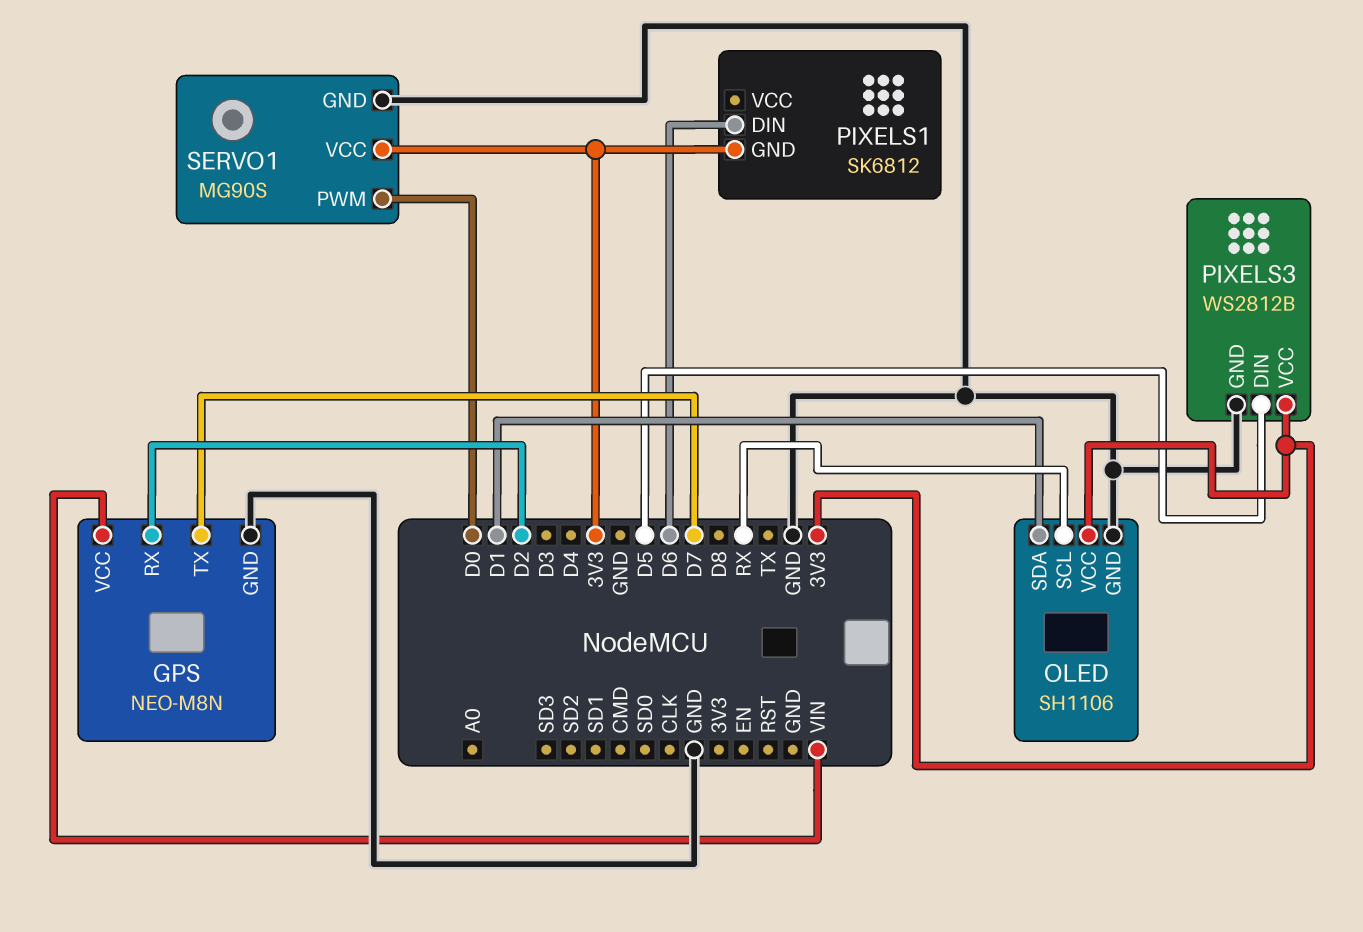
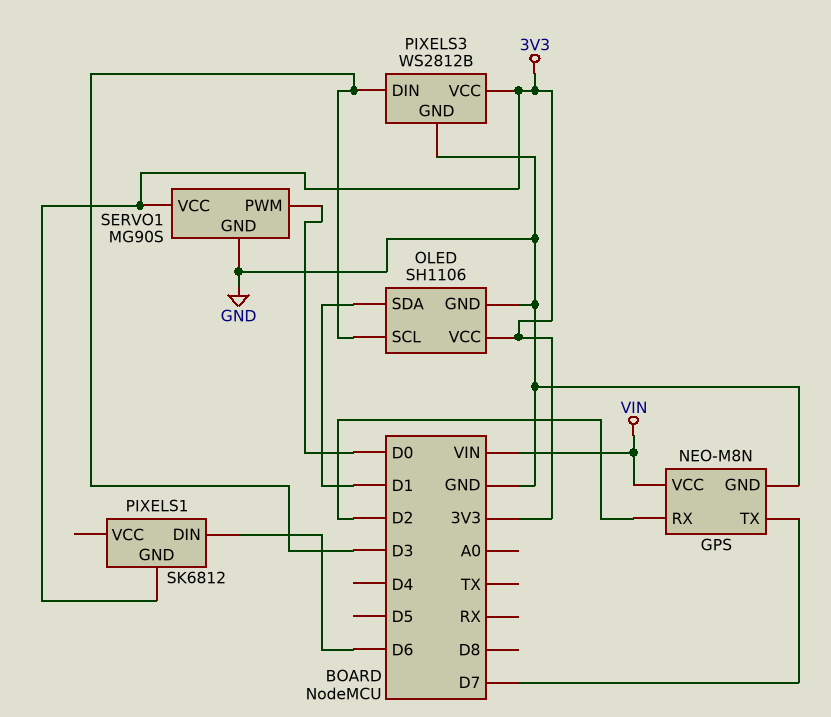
OLED pin SCL: RX -> D3
PIXELS3 pin DIN: D5 -> D3

